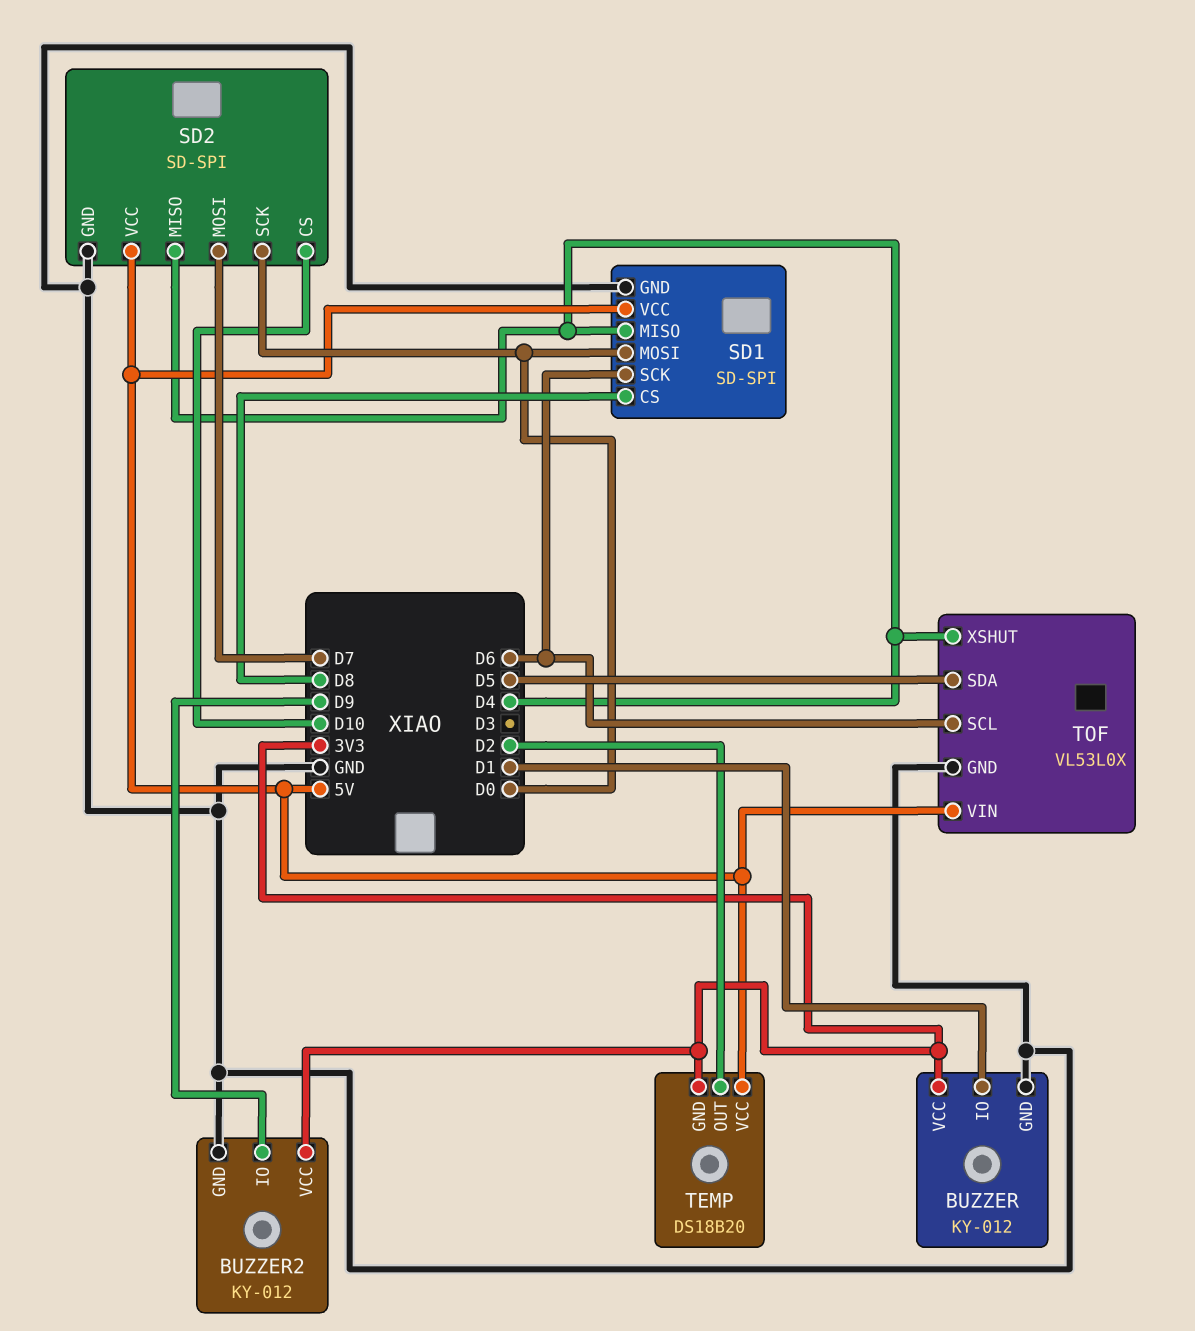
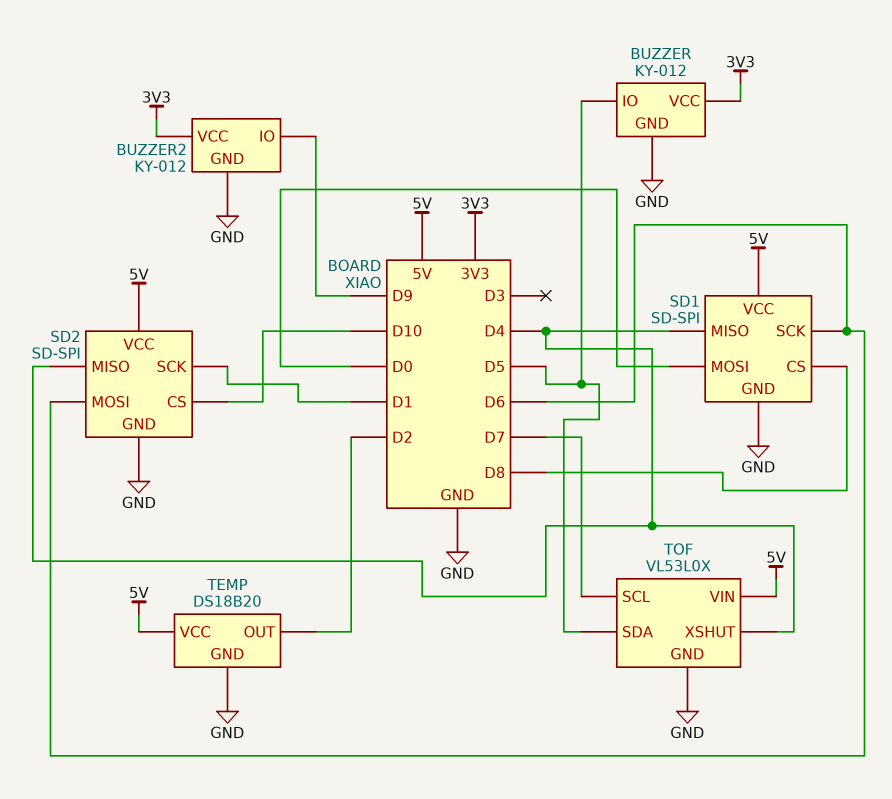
BUZZER pin IO: D1 -> D5
SD2 pin MOSI: D7 -> D6
SD2 pin SCK: D0 -> D1
TEMP pin GND: 3V3 -> GND
TOF pin SCL: D6 -> D7

